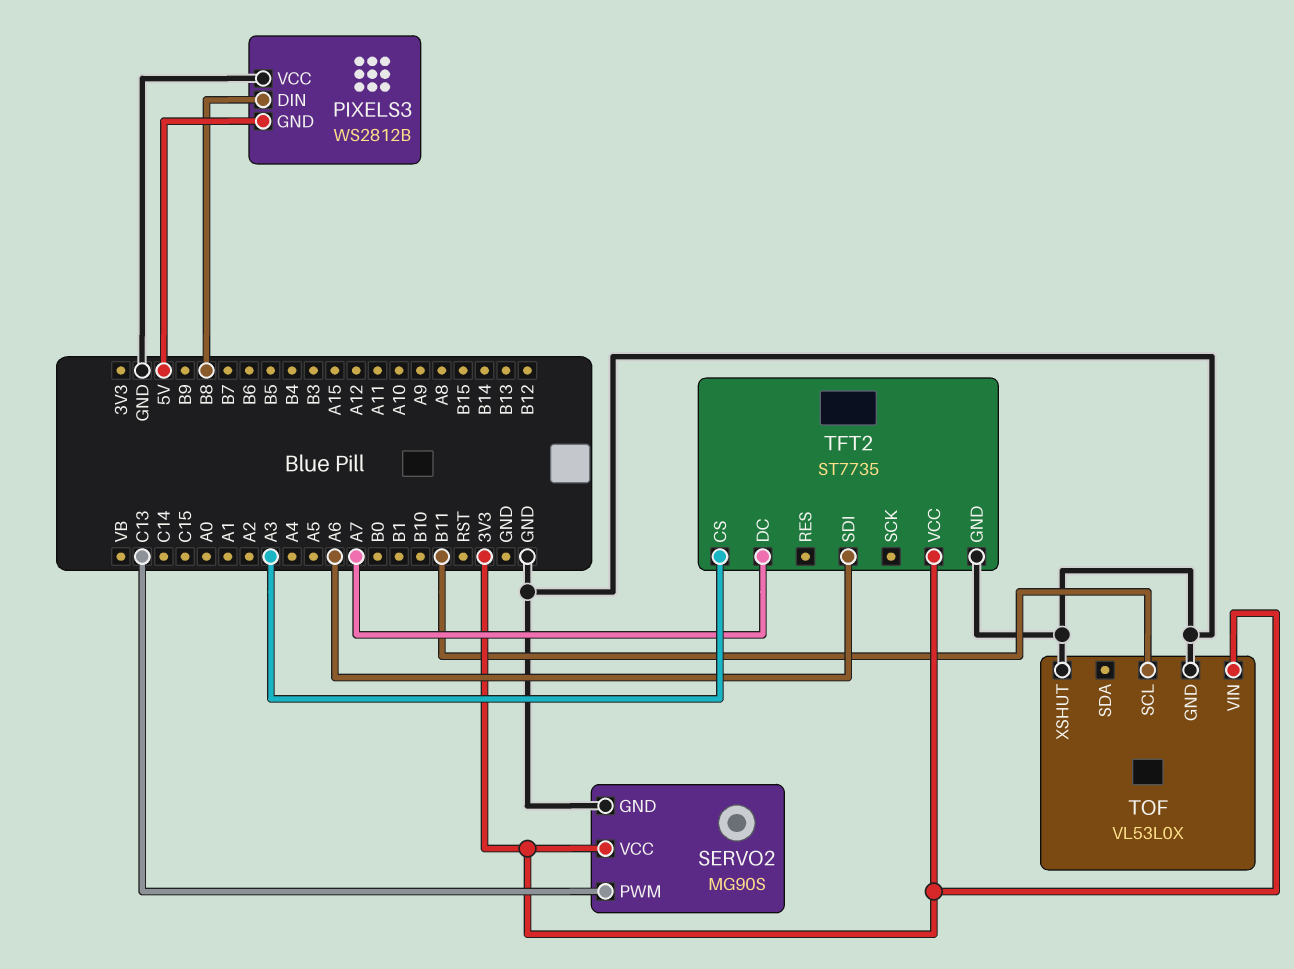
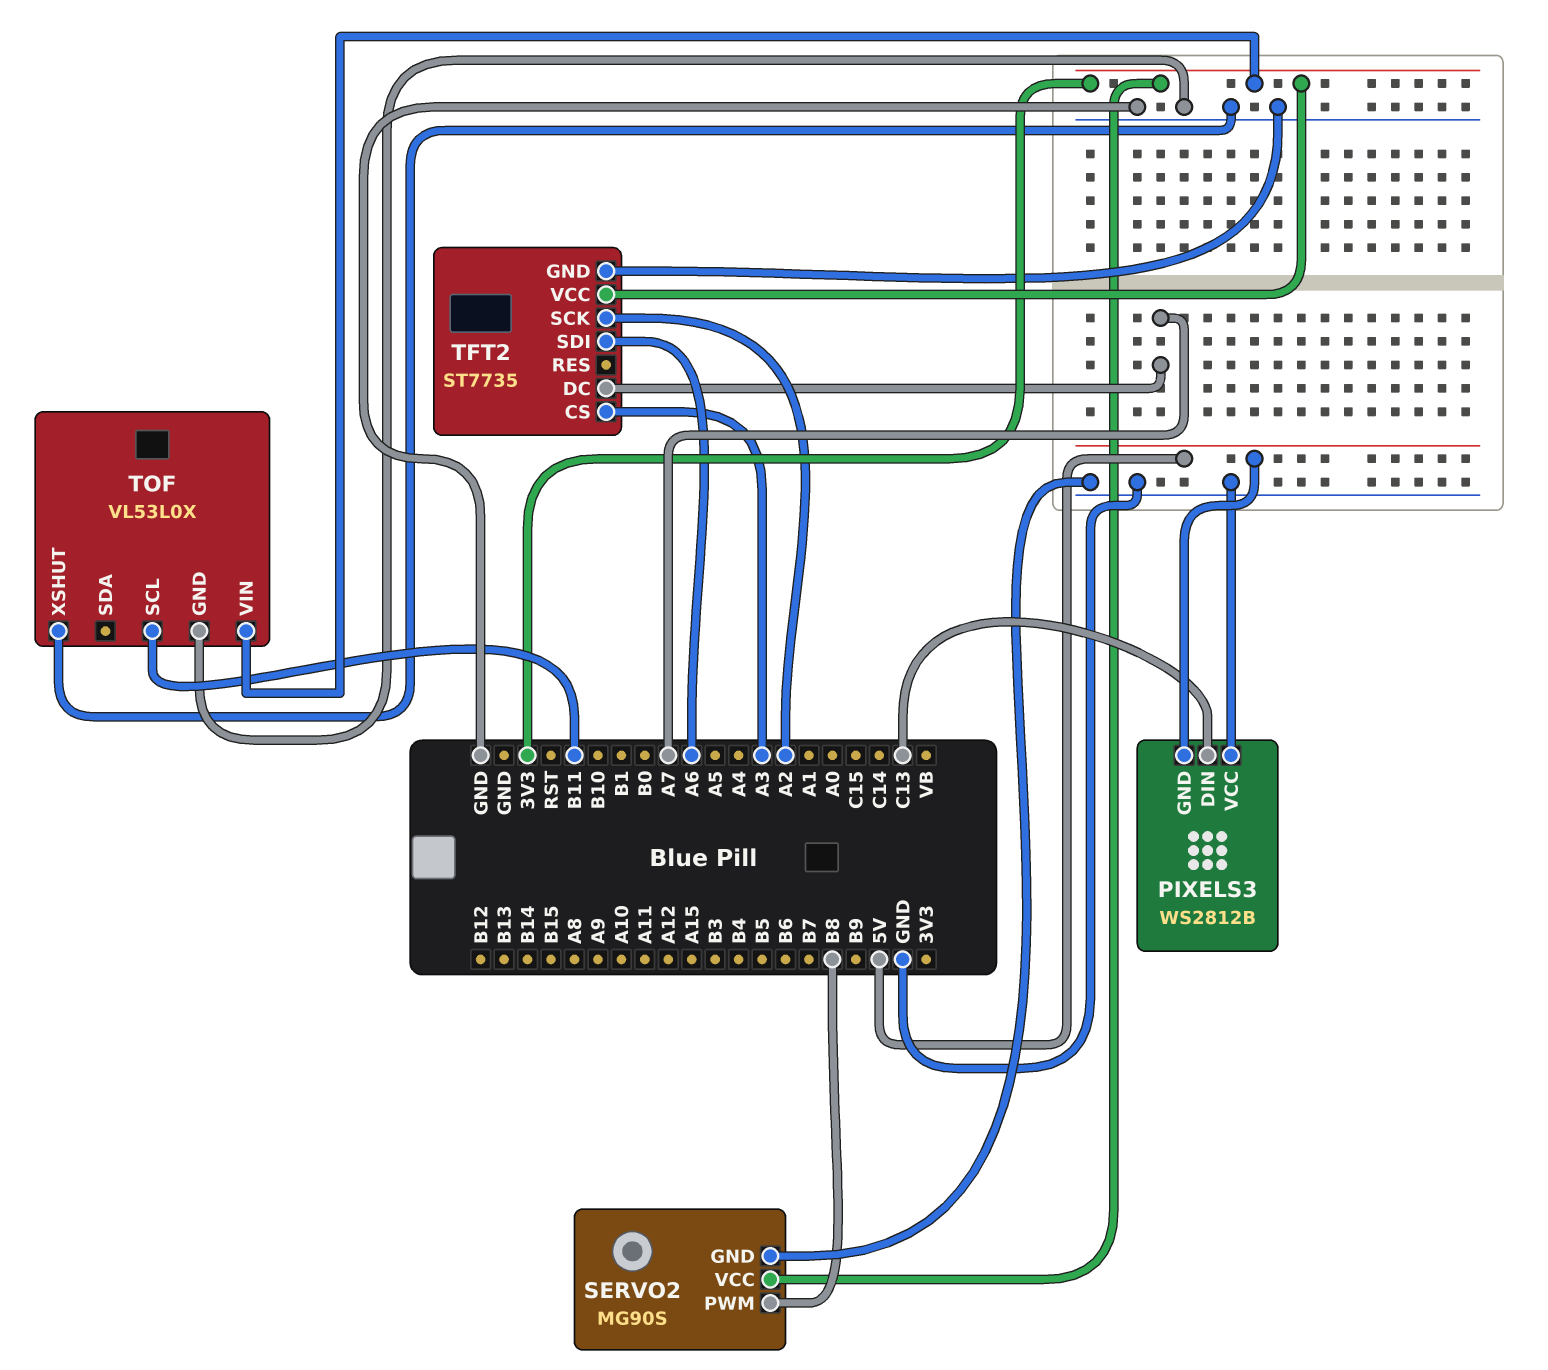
PIXELS3 pin DIN: B8 -> C13
SERVO2 pin PWM: C13 -> B8
TFT2 pin SCK: none -> A2

